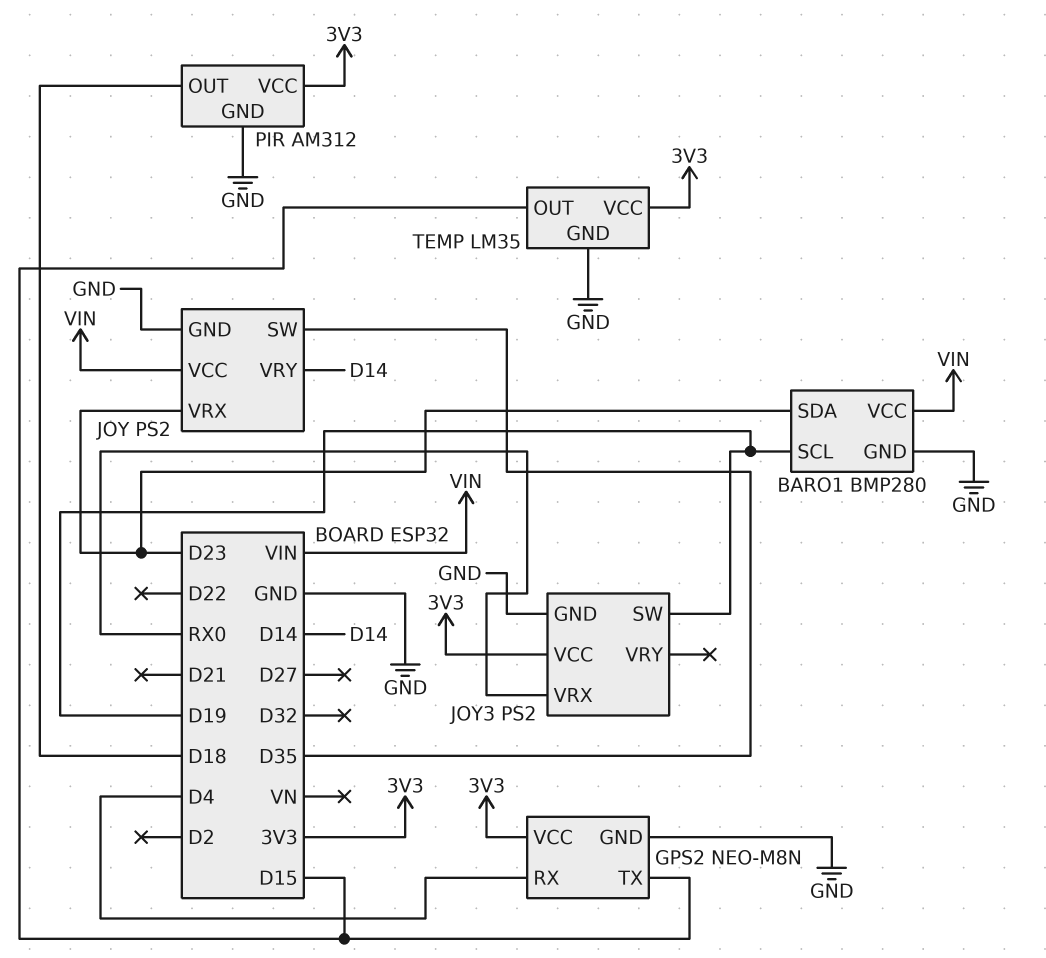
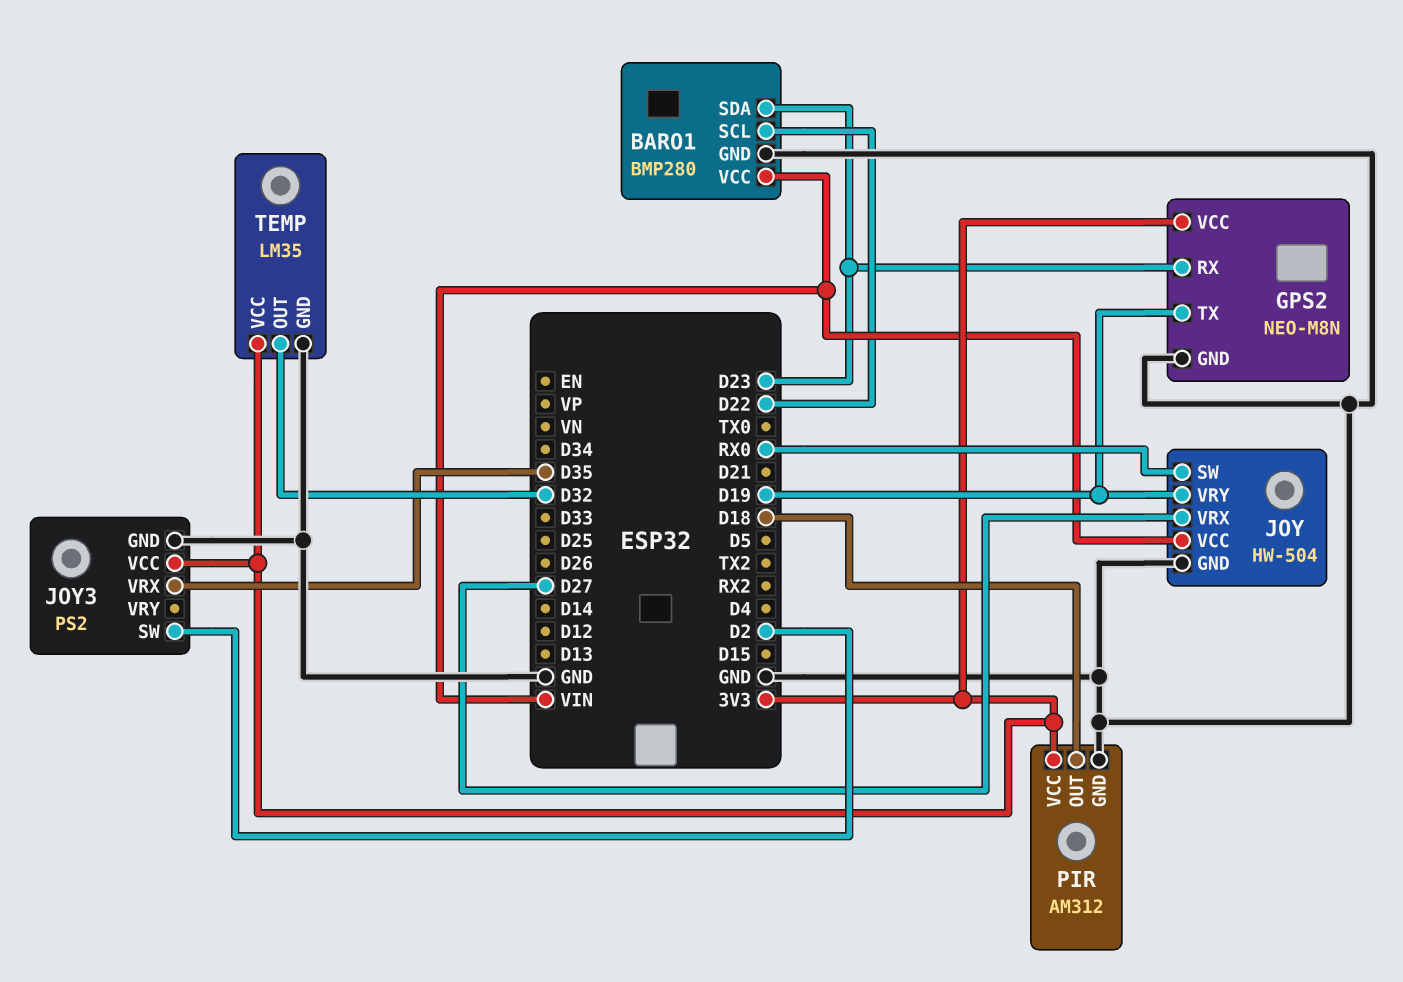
BARO1 pin SCL: D19 -> D22
GPS2 pin RX: D4 -> D23
GPS2 pin TX: D15 -> D19
JOY: PS2 -> HW-504
JOY pin SW: D35 -> RX0
JOY pin VRX: D23 -> D27
JOY pin VRY: D14 -> D19
JOY3 pin SW: D19 -> D2
JOY3 pin VRX: RX0 -> D35
TEMP pin OUT: D15 -> D32

